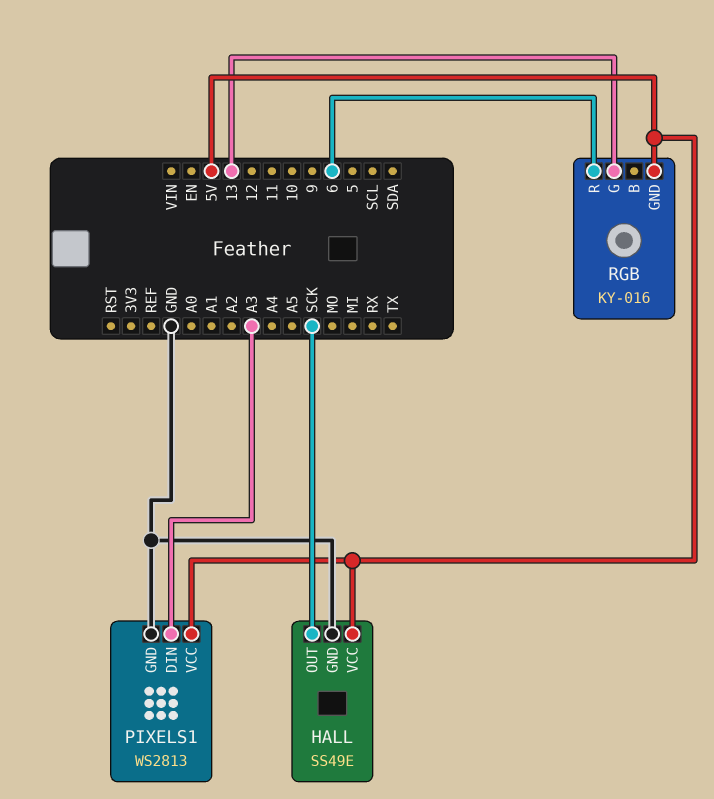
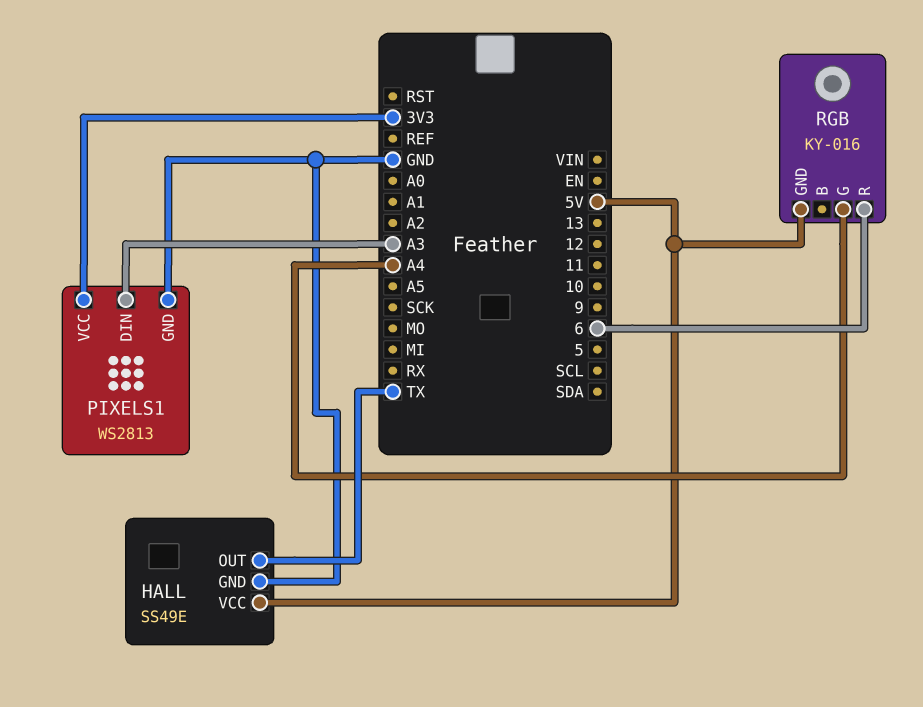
HALL pin OUT: SCK -> TX
PIXELS1 pin VCC: 5V -> 3V3
RGB pin G: 13 -> A4

